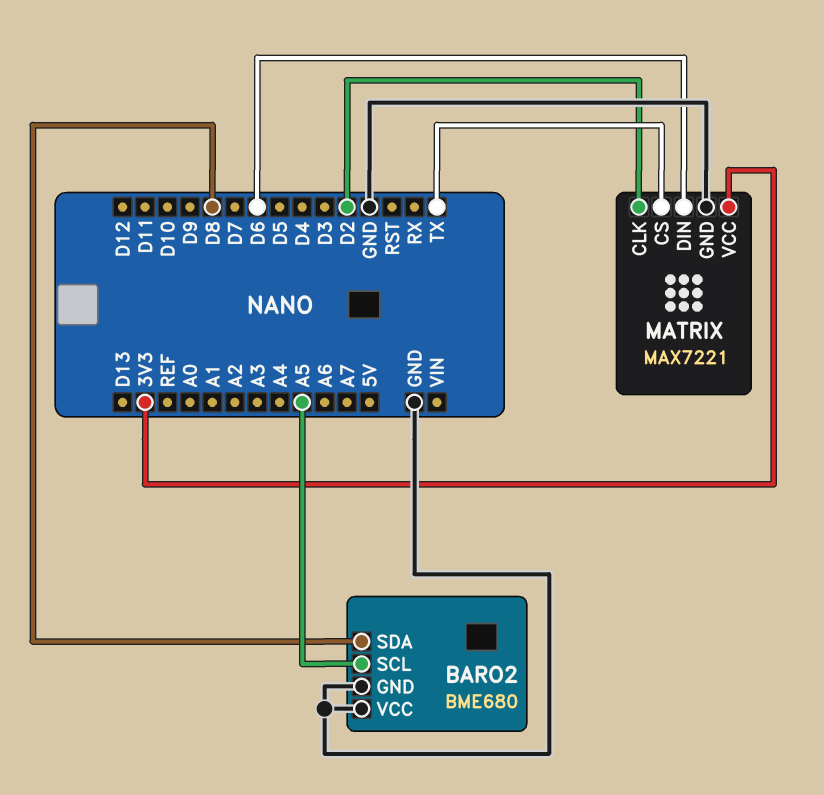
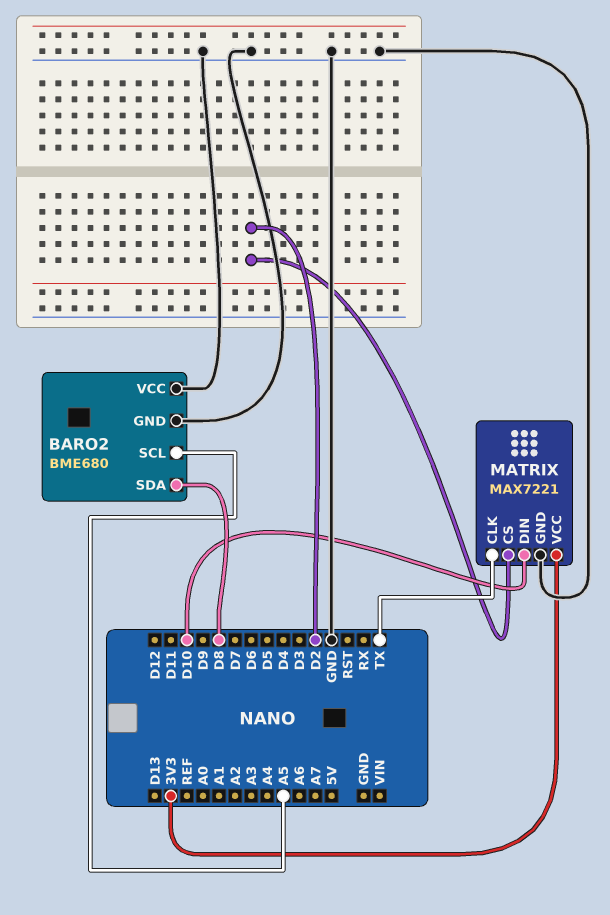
MATRIX pin CLK: D2 -> TX
MATRIX pin CS: TX -> D2
MATRIX pin DIN: D6 -> D10

